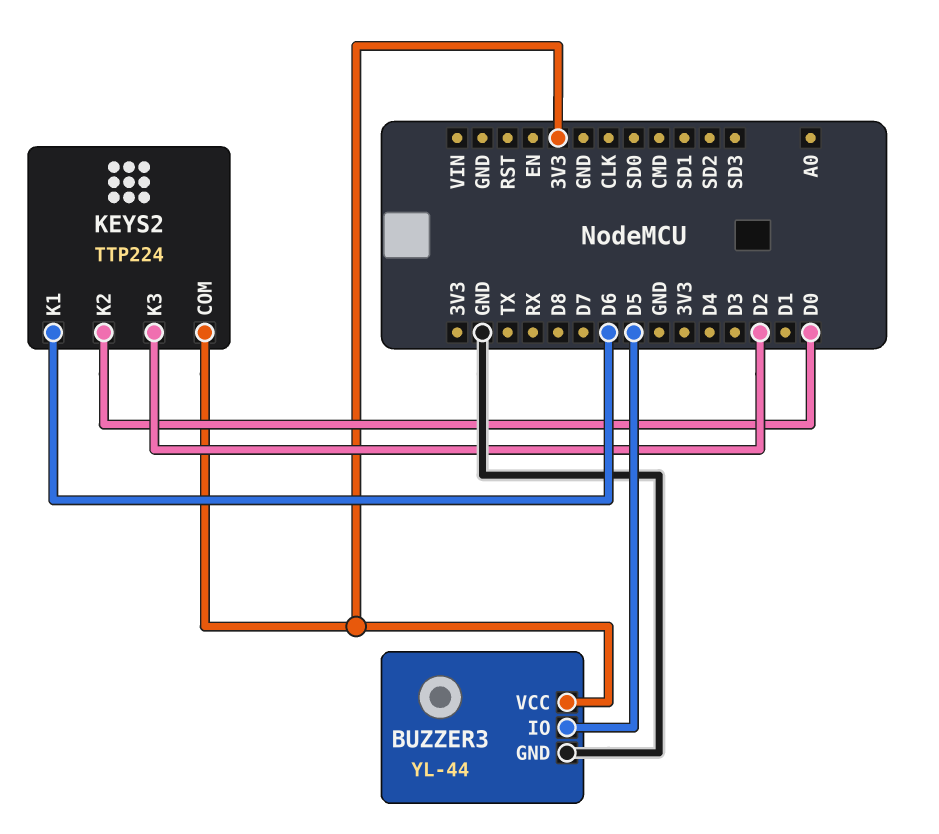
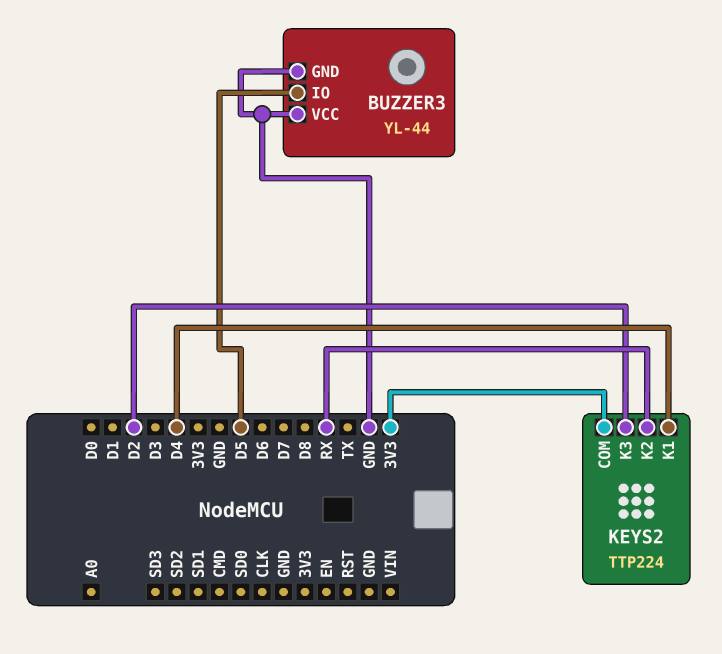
BUZZER3 pin VCC: 3V3 -> GND
KEYS2 pin K1: D6 -> D4
KEYS2 pin K2: D0 -> RX

